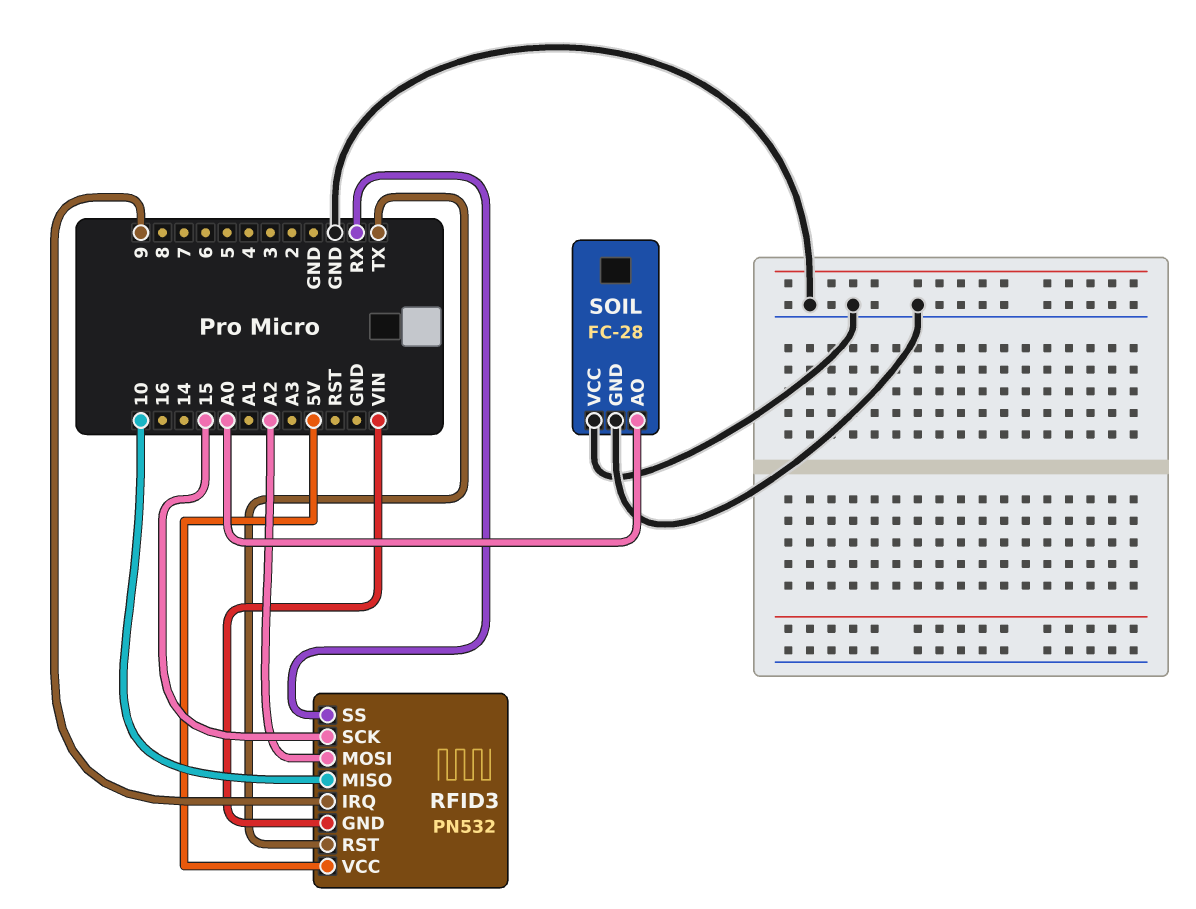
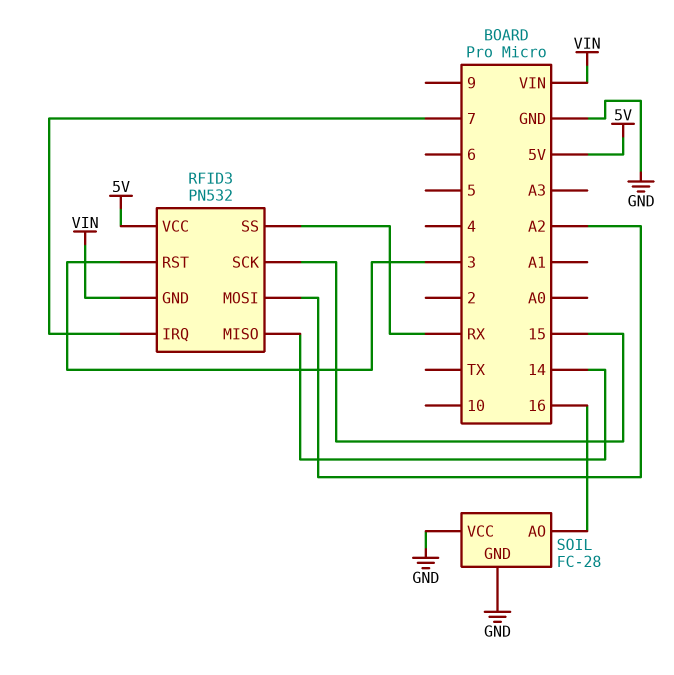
RFID3 pin IRQ: 9 -> 7
RFID3 pin MISO: 10 -> 14
RFID3 pin RST: TX -> 3
SOIL pin AO: A0 -> 16

